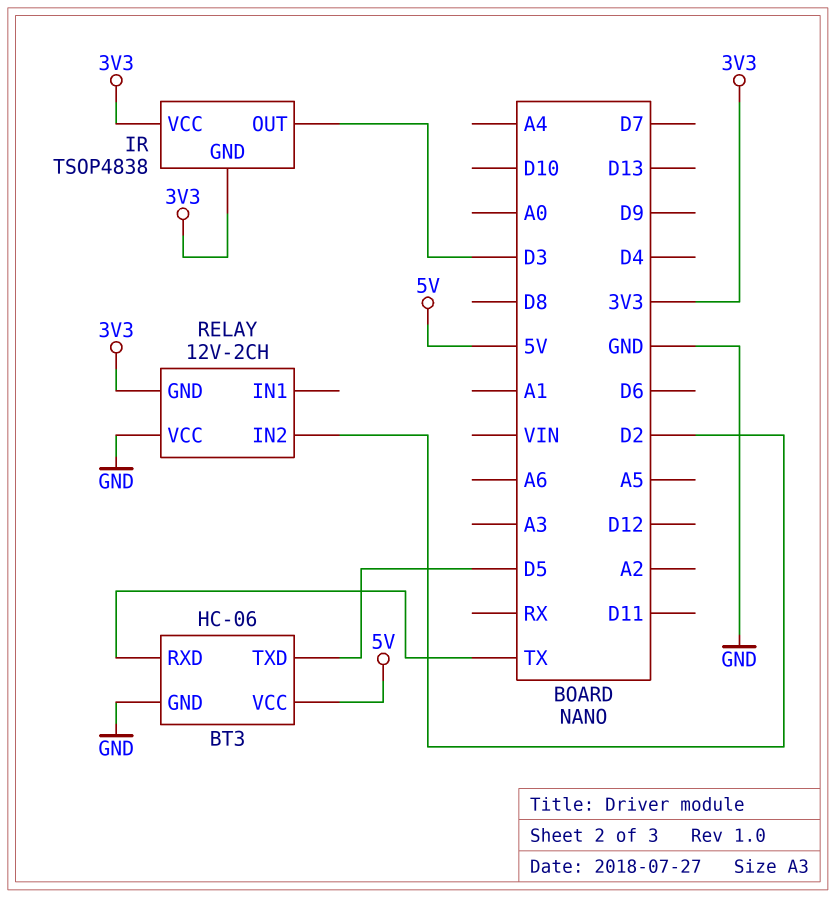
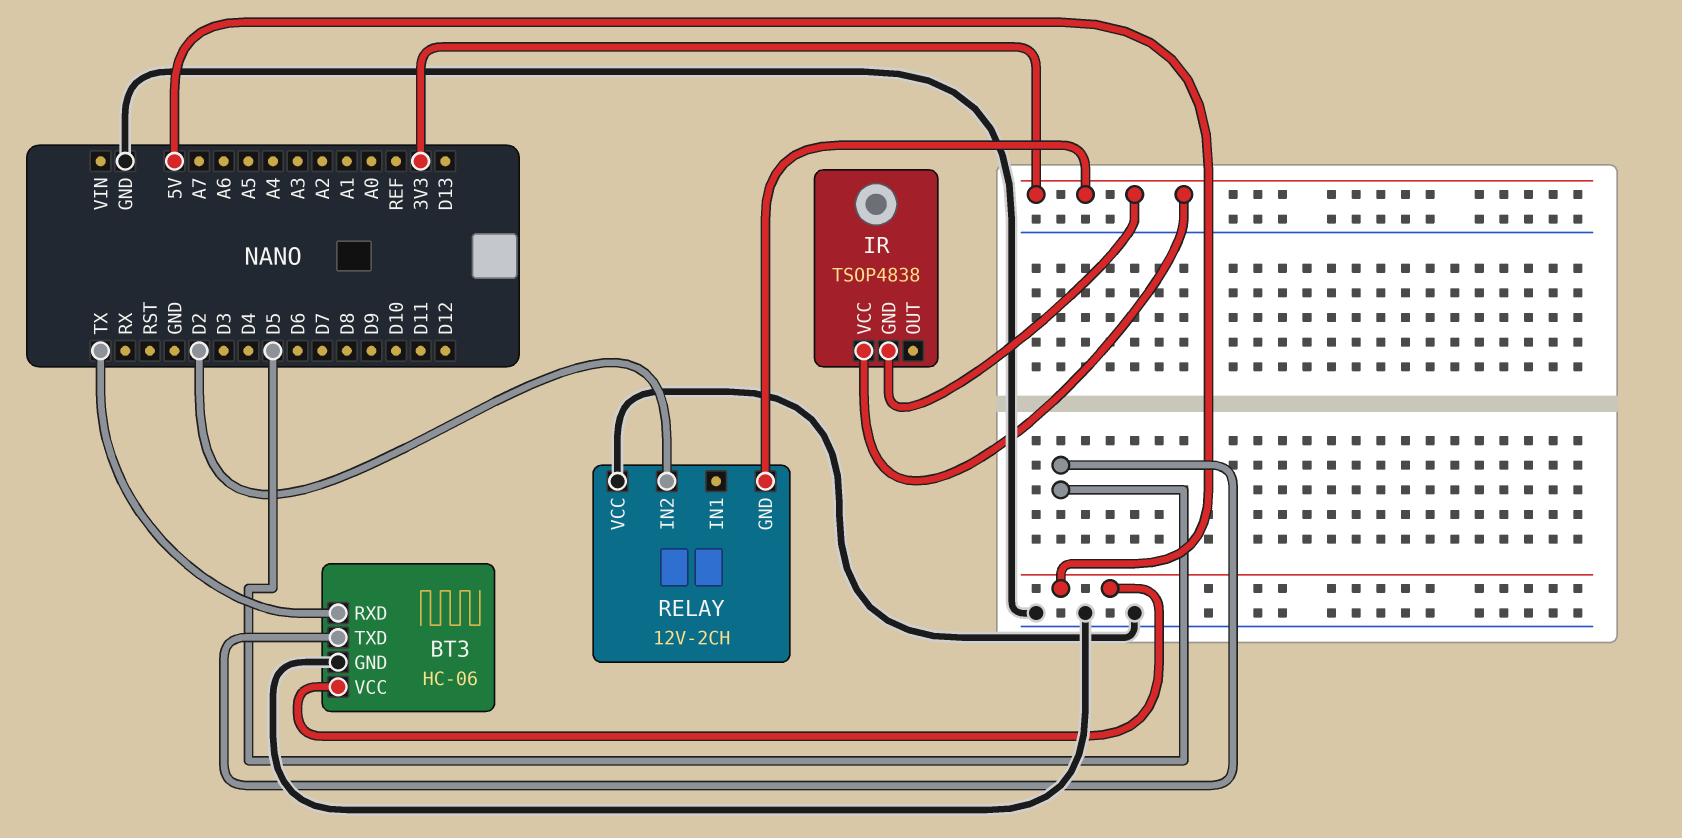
IR pin OUT: D3 -> none

